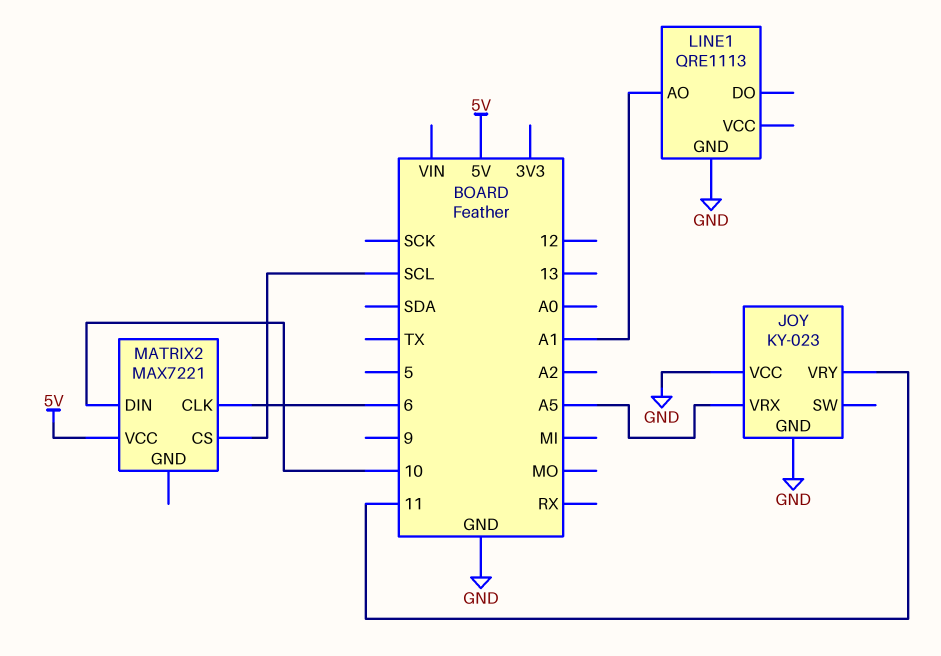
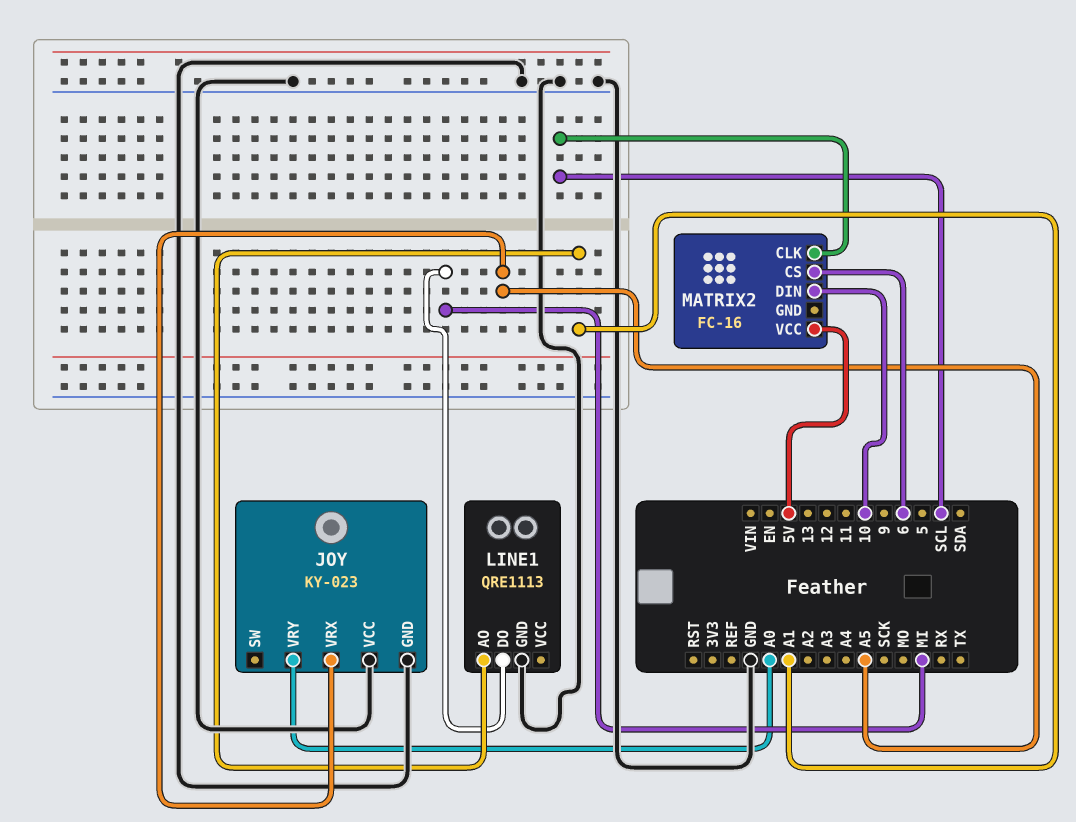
JOY pin VRY: 11 -> A0
LINE1 pin DO: none -> MI
MATRIX2: MAX7221 -> FC-16
MATRIX2 pin CLK: 6 -> SCL
MATRIX2 pin CS: SCL -> 6

